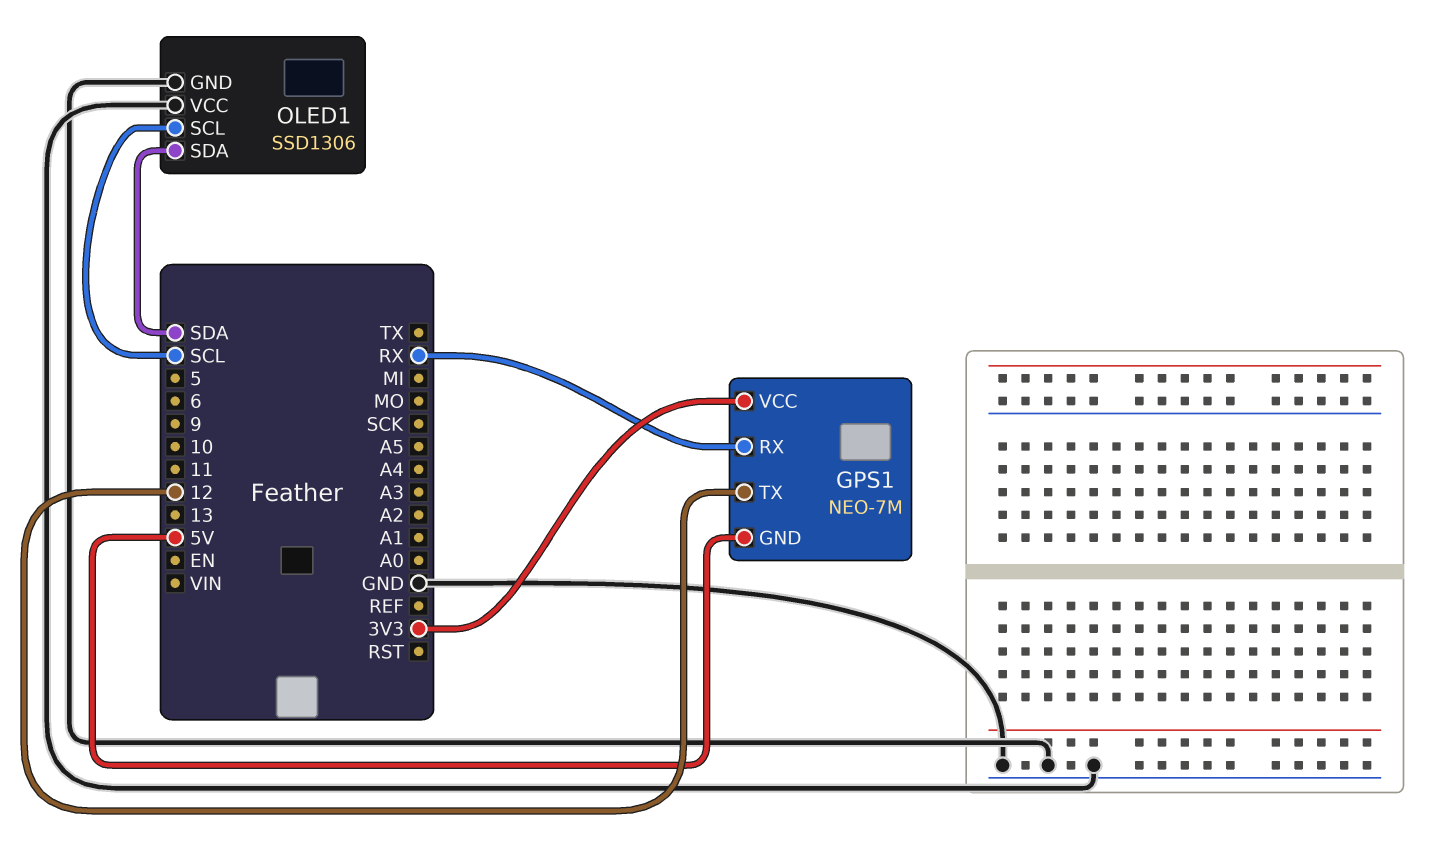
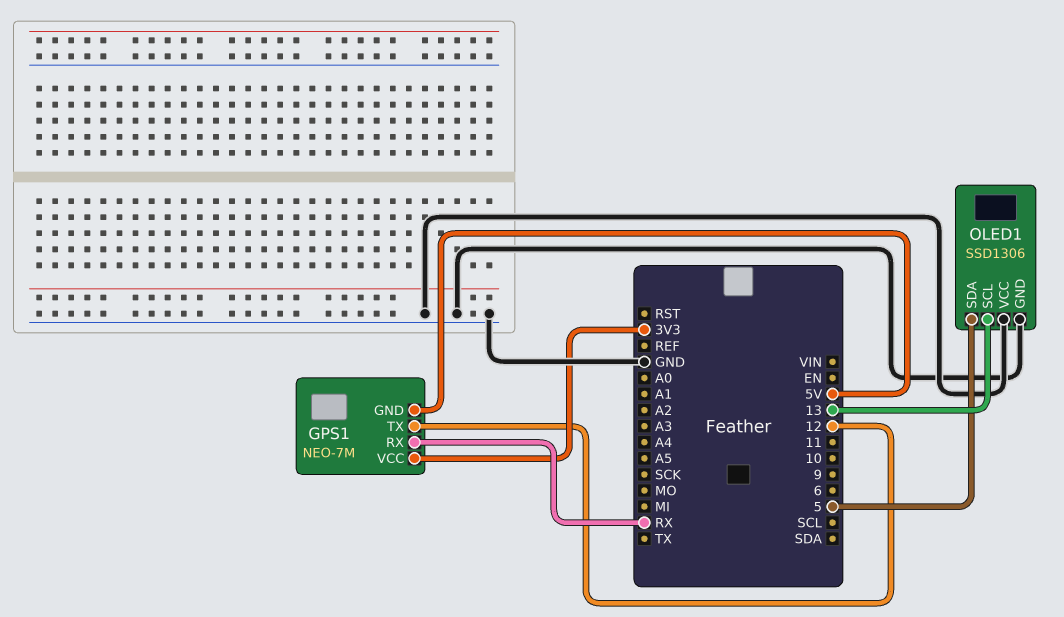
OLED1 pin SCL: SCL -> 13
OLED1 pin SDA: SDA -> 5

